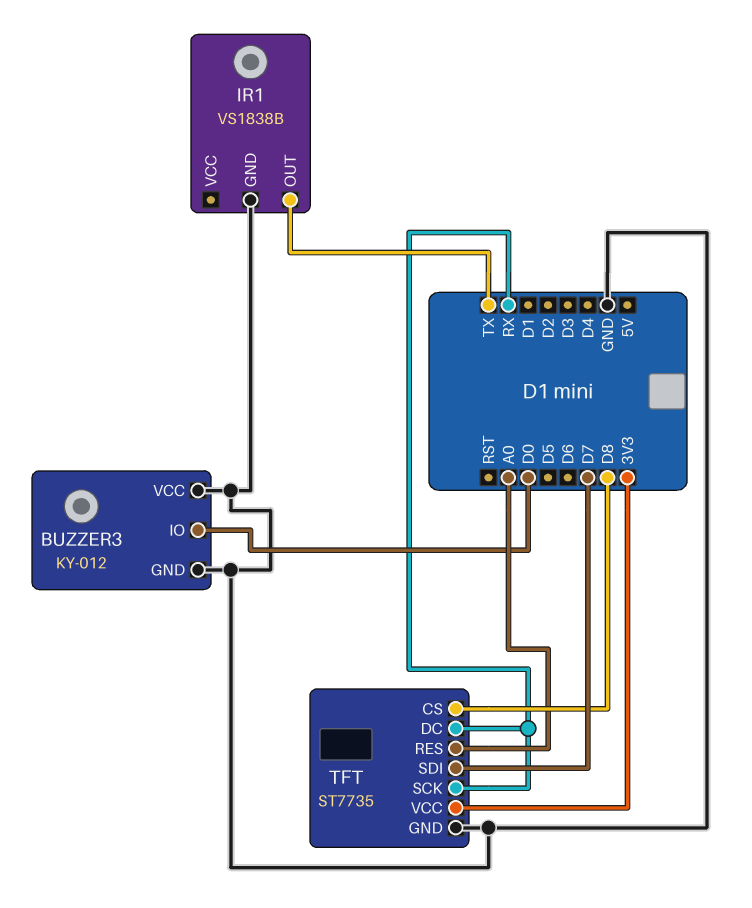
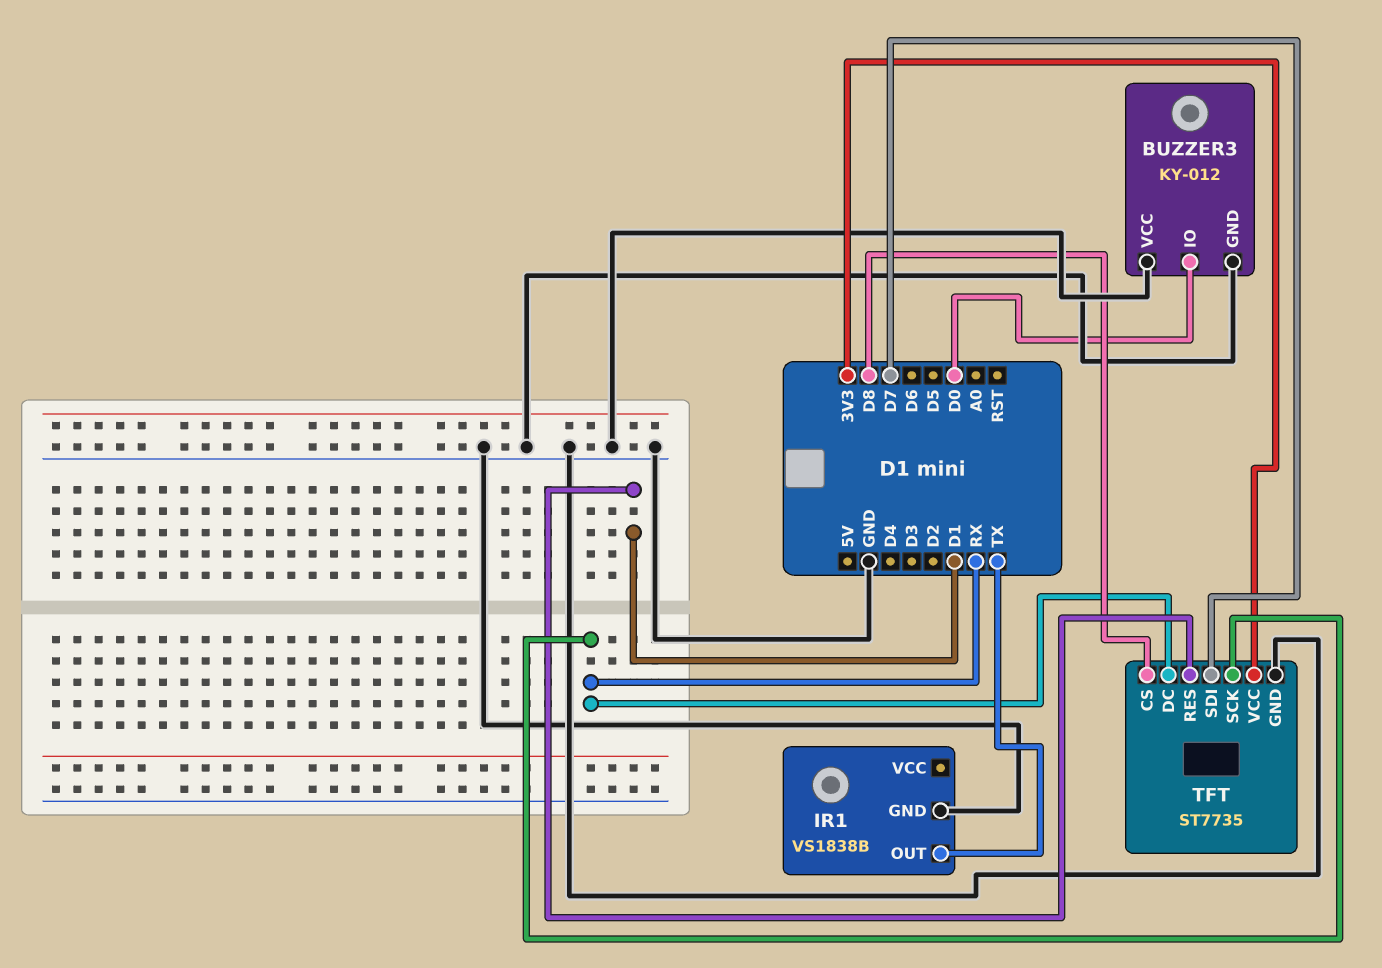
TFT pin RES: A0 -> D1

